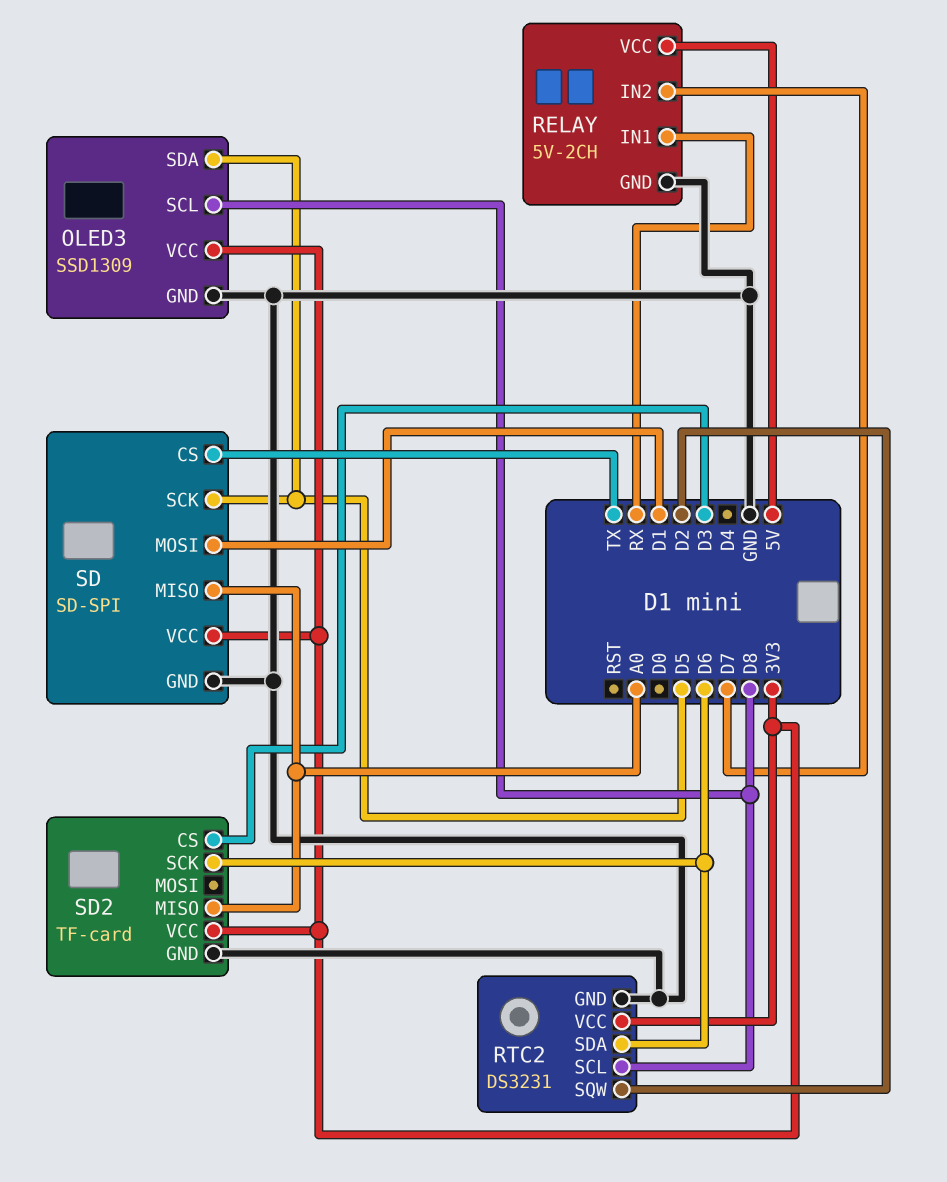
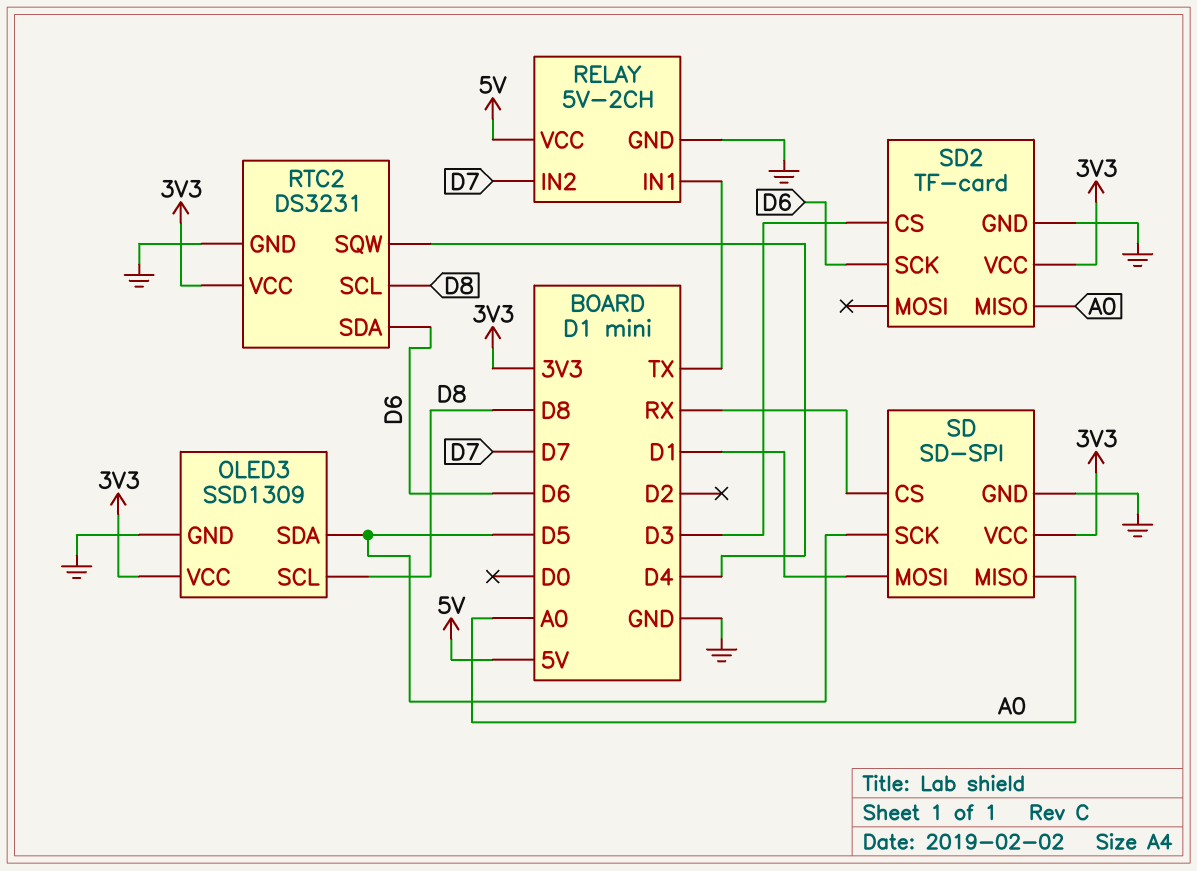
RELAY pin IN1: RX -> TX
RTC2 pin SQW: D2 -> D4
SD pin CS: TX -> RX

